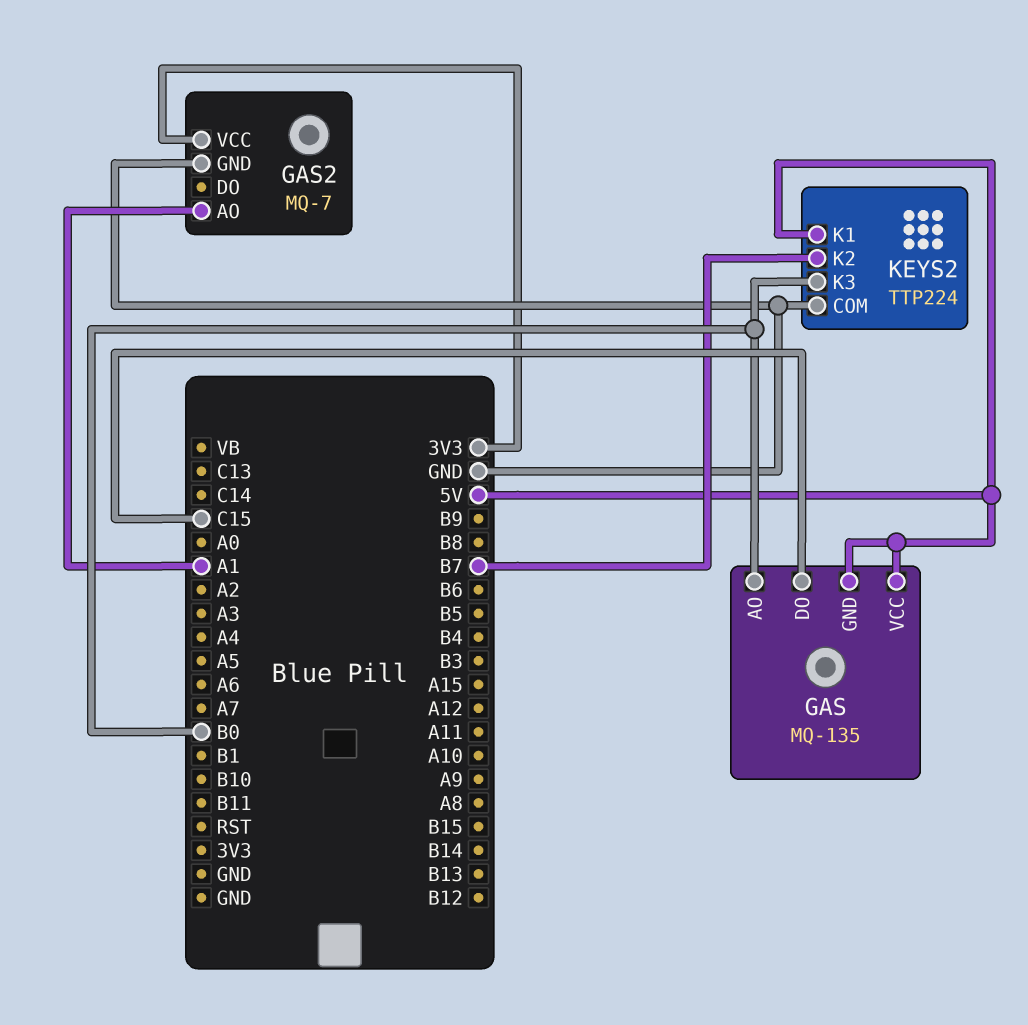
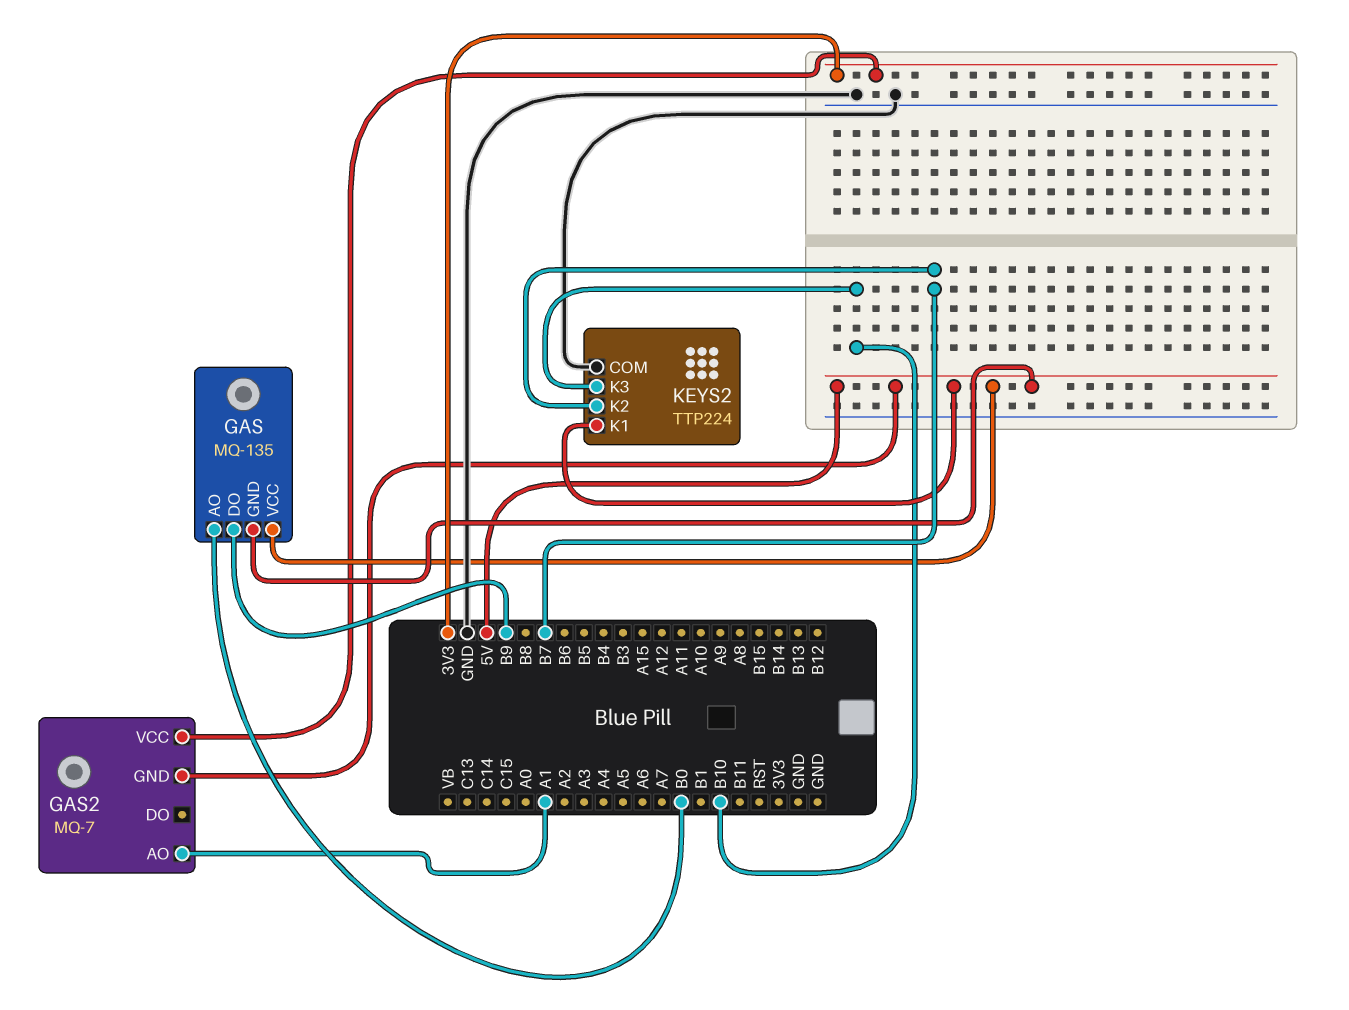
GAS pin DO: C15 -> B9
GAS2 pin GND: GND -> 5V
KEYS2 pin K3: B0 -> B10

